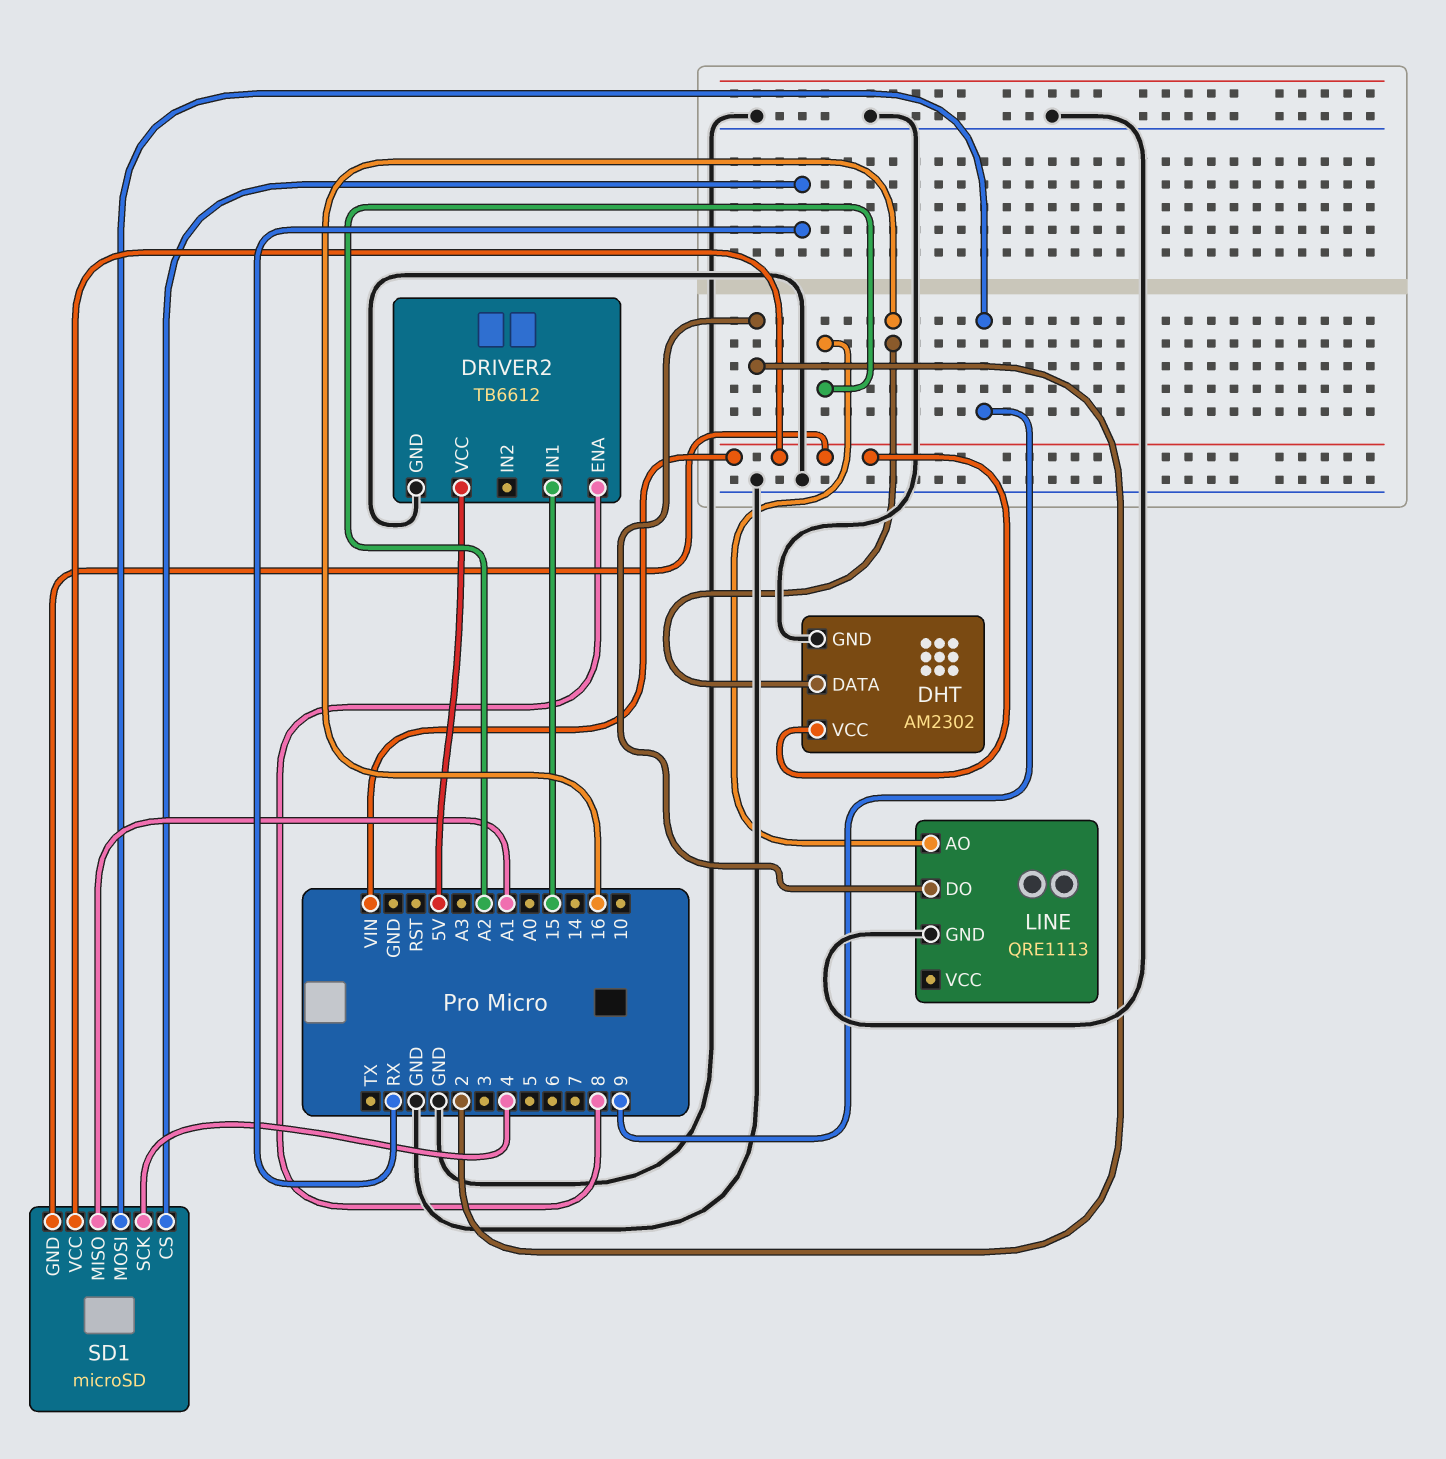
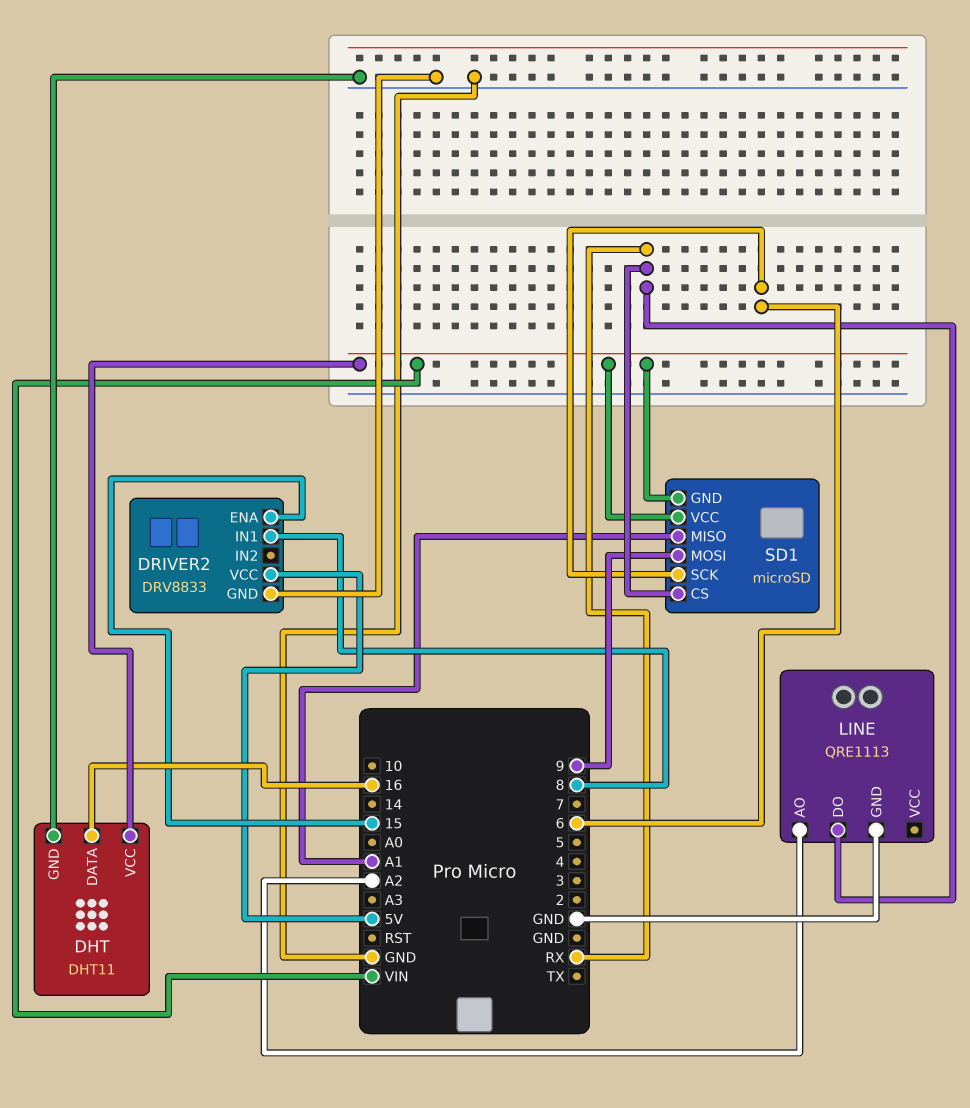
DHT: AM2302 -> DHT11
DRIVER2: TB6612 -> DRV8833
DRIVER2 pin ENA: 8 -> 15
DRIVER2 pin IN1: 15 -> 8
LINE pin DO: 2 -> RX
SD1 pin SCK: 4 -> 6

